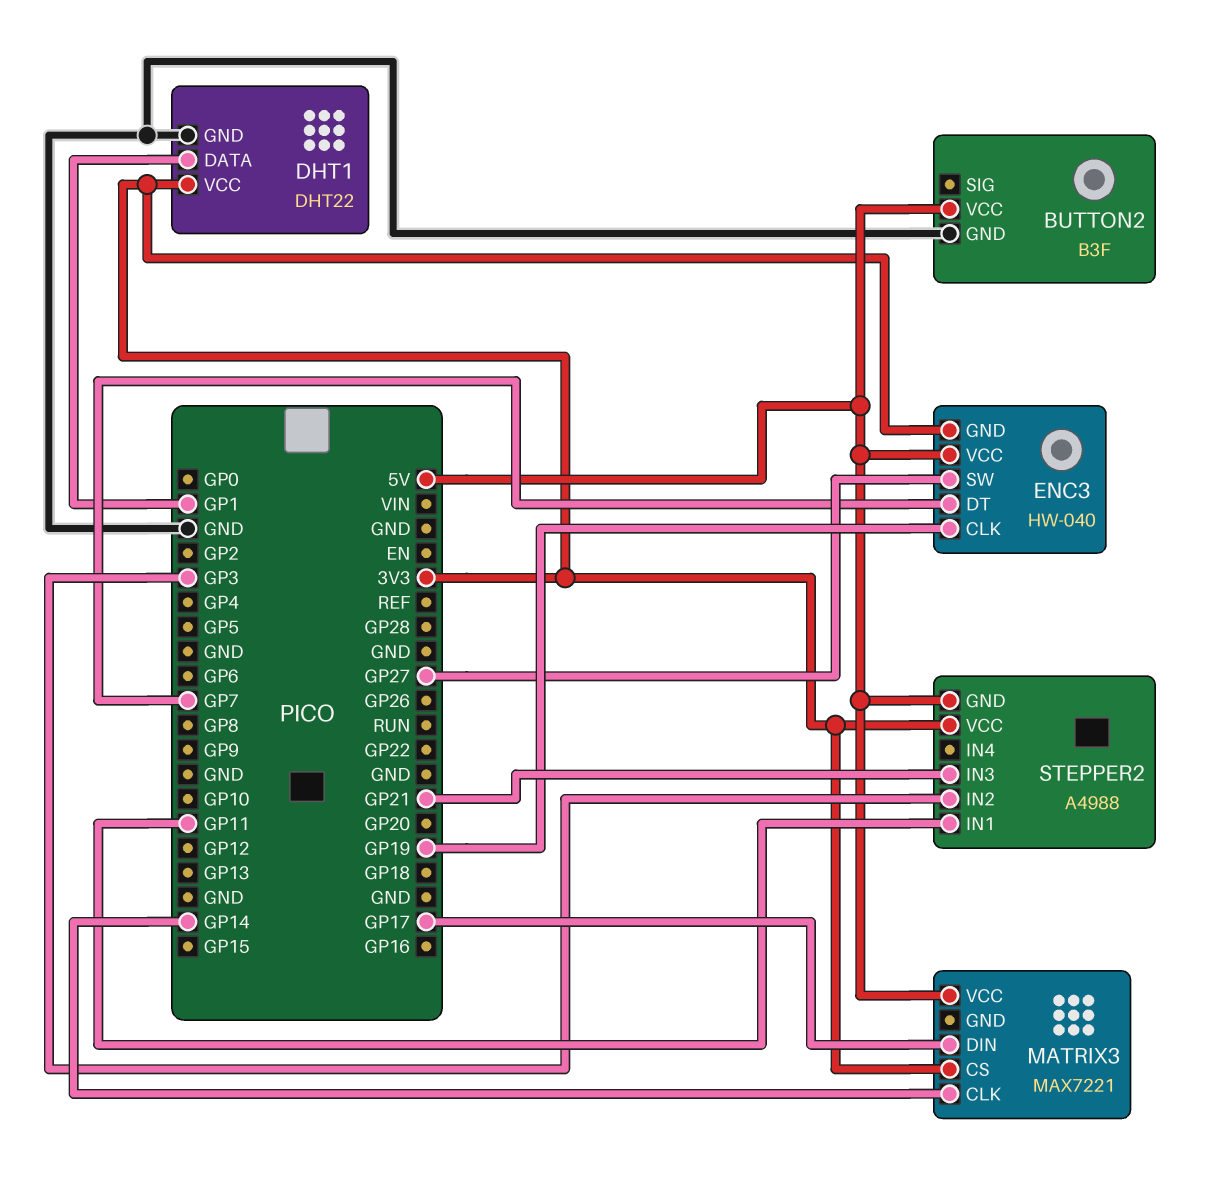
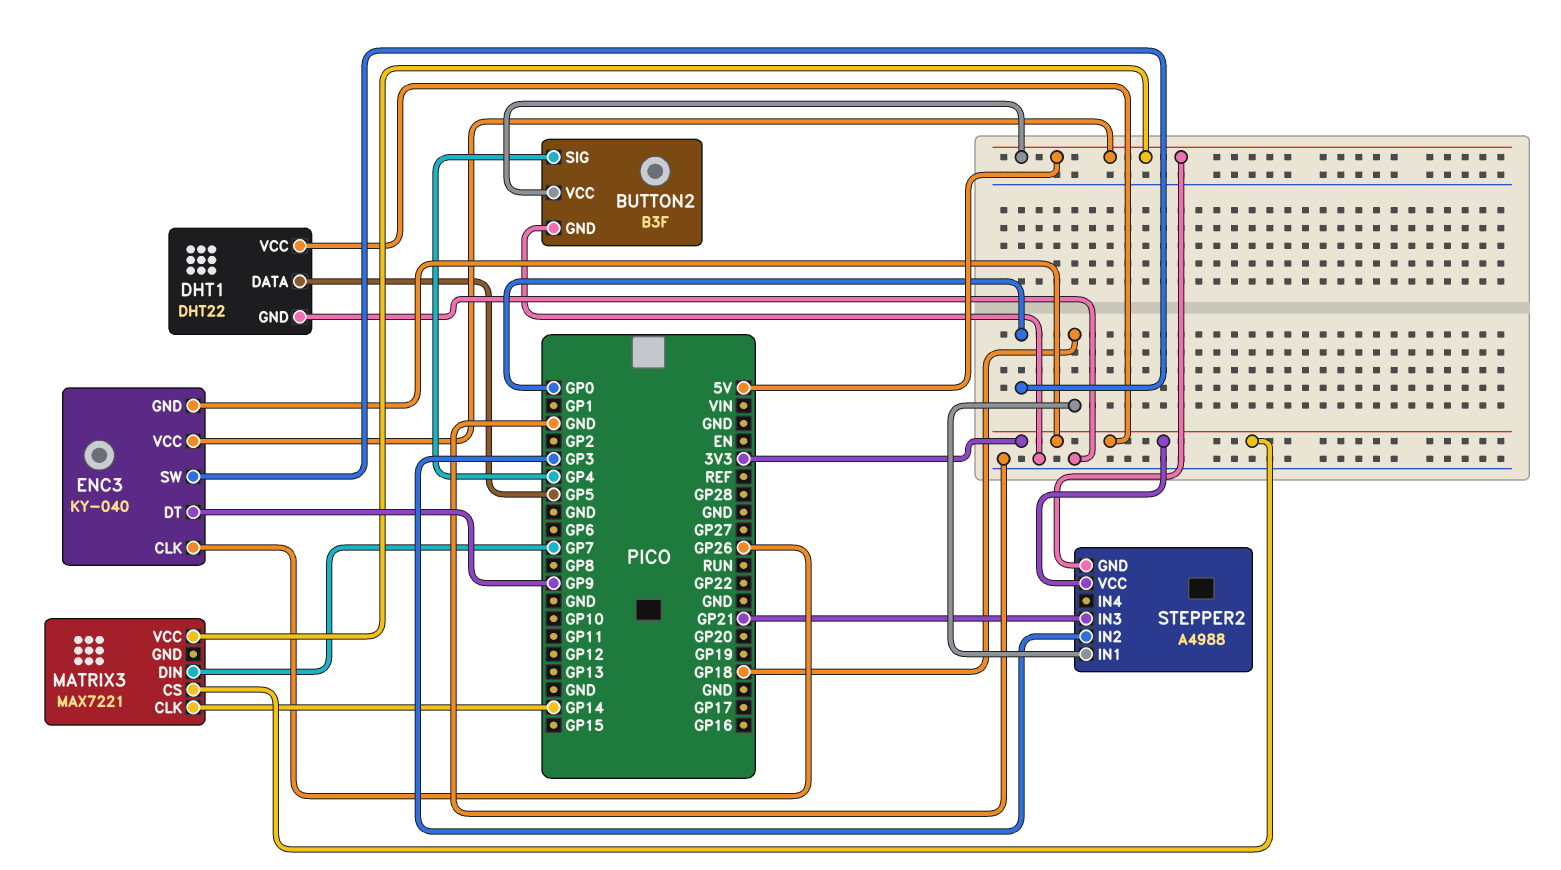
BUTTON2 pin SIG: none -> GP4
DHT1 pin DATA: GP1 -> GP5
ENC3: HW-040 -> KY-040
ENC3 pin CLK: GP19 -> GP26
ENC3 pin DT: GP7 -> GP9
ENC3 pin SW: GP27 -> GP0
MATRIX3 pin DIN: GP17 -> GP7
STEPPER2 pin IN1: GP11 -> GP18

